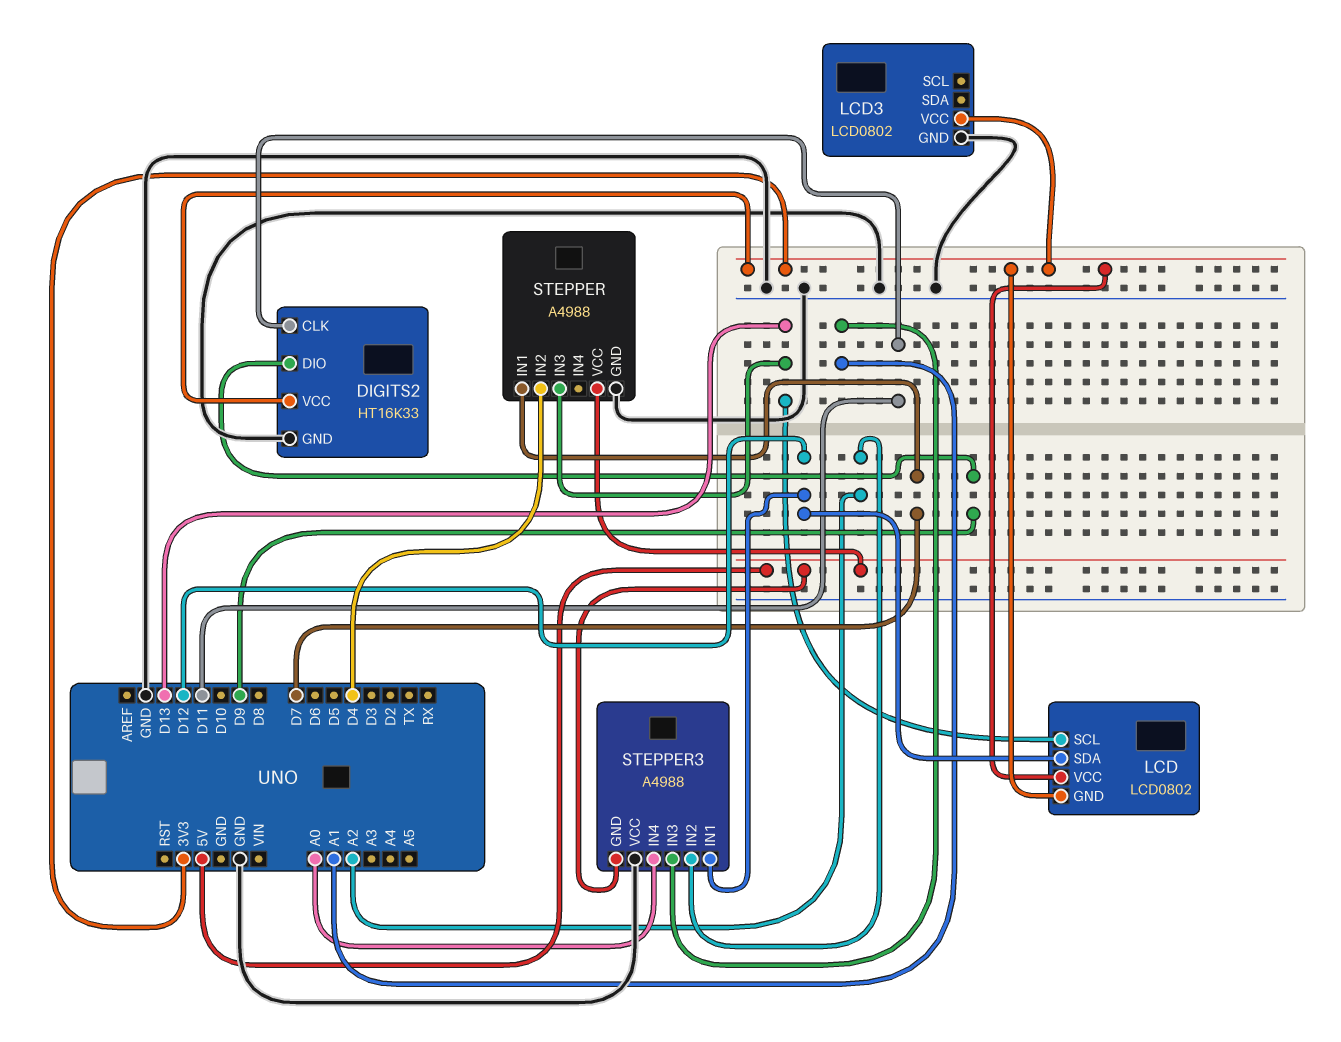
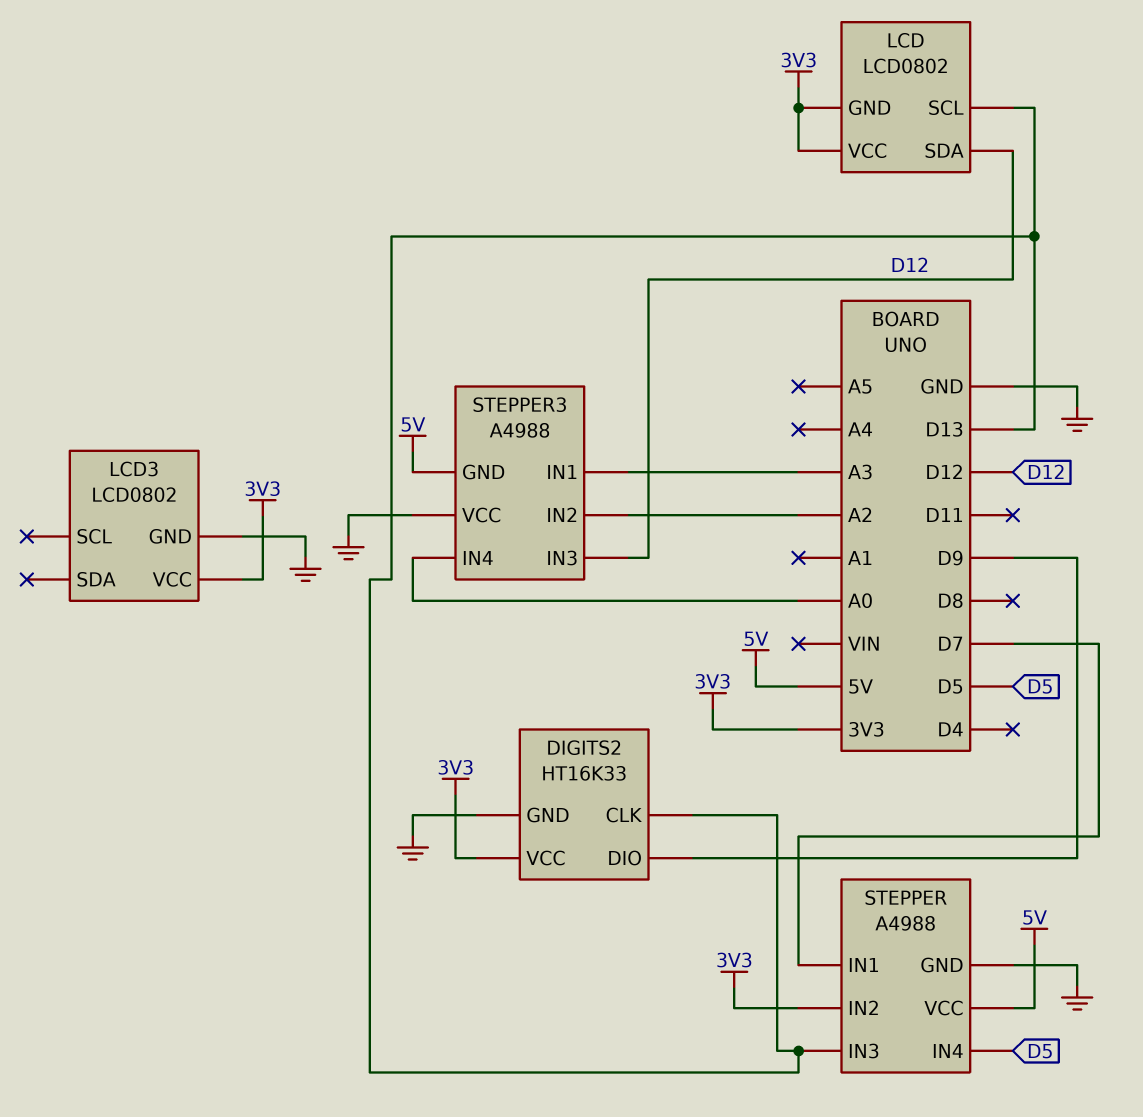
DIGITS2 pin CLK: D11 -> D13
STEPPER pin IN2: D4 -> 3V3
STEPPER pin IN4: none -> D5
STEPPER3 pin IN1: D12 -> A3
STEPPER3 pin IN3: A1 -> D12

